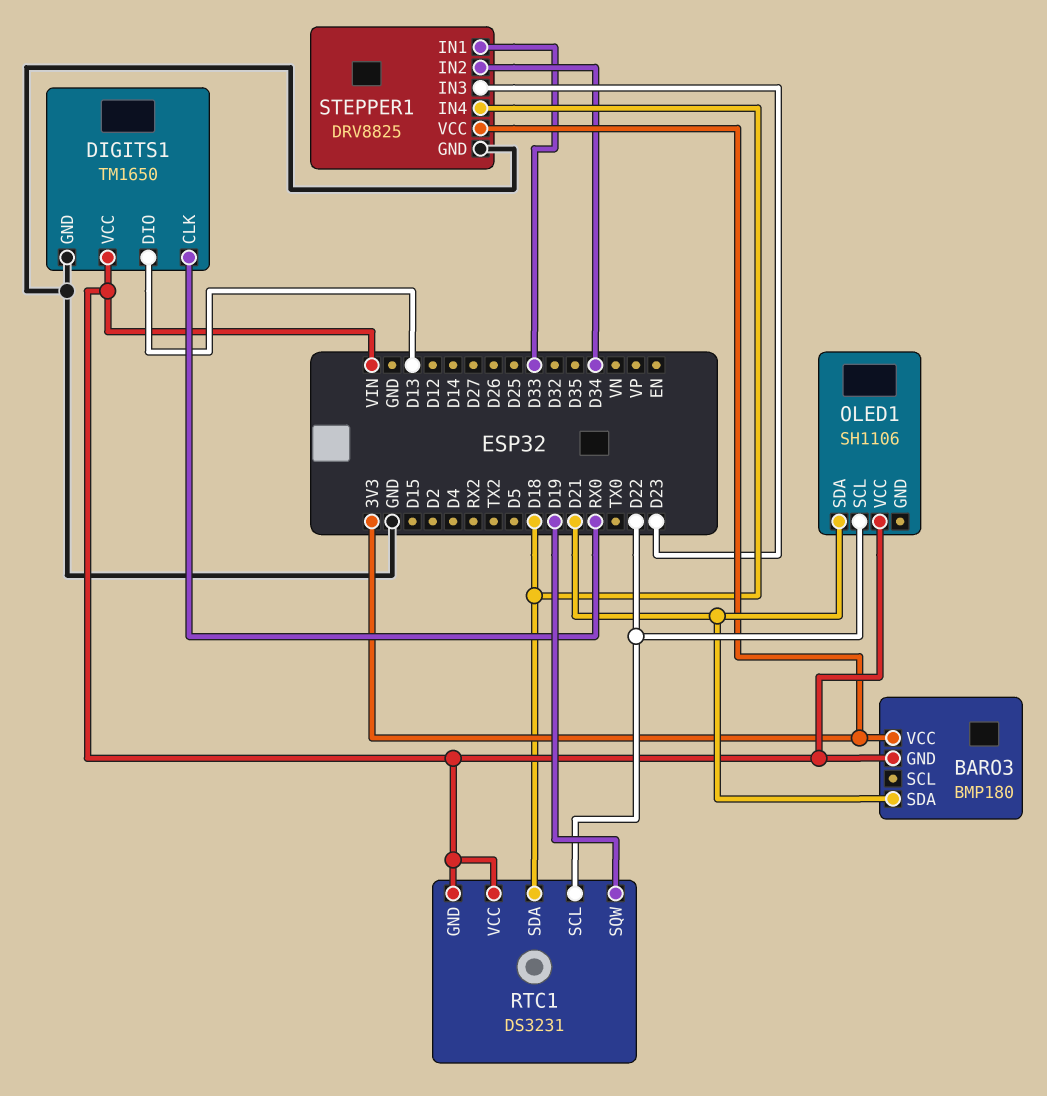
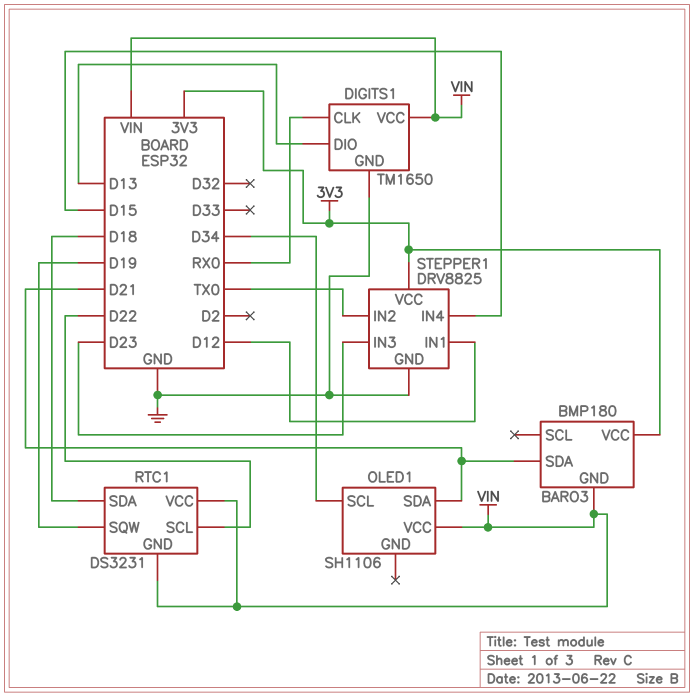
OLED1 pin SCL: D22 -> D34
STEPPER1 pin IN1: D33 -> D12
STEPPER1 pin IN2: D34 -> TX0
STEPPER1 pin IN4: D18 -> D15

